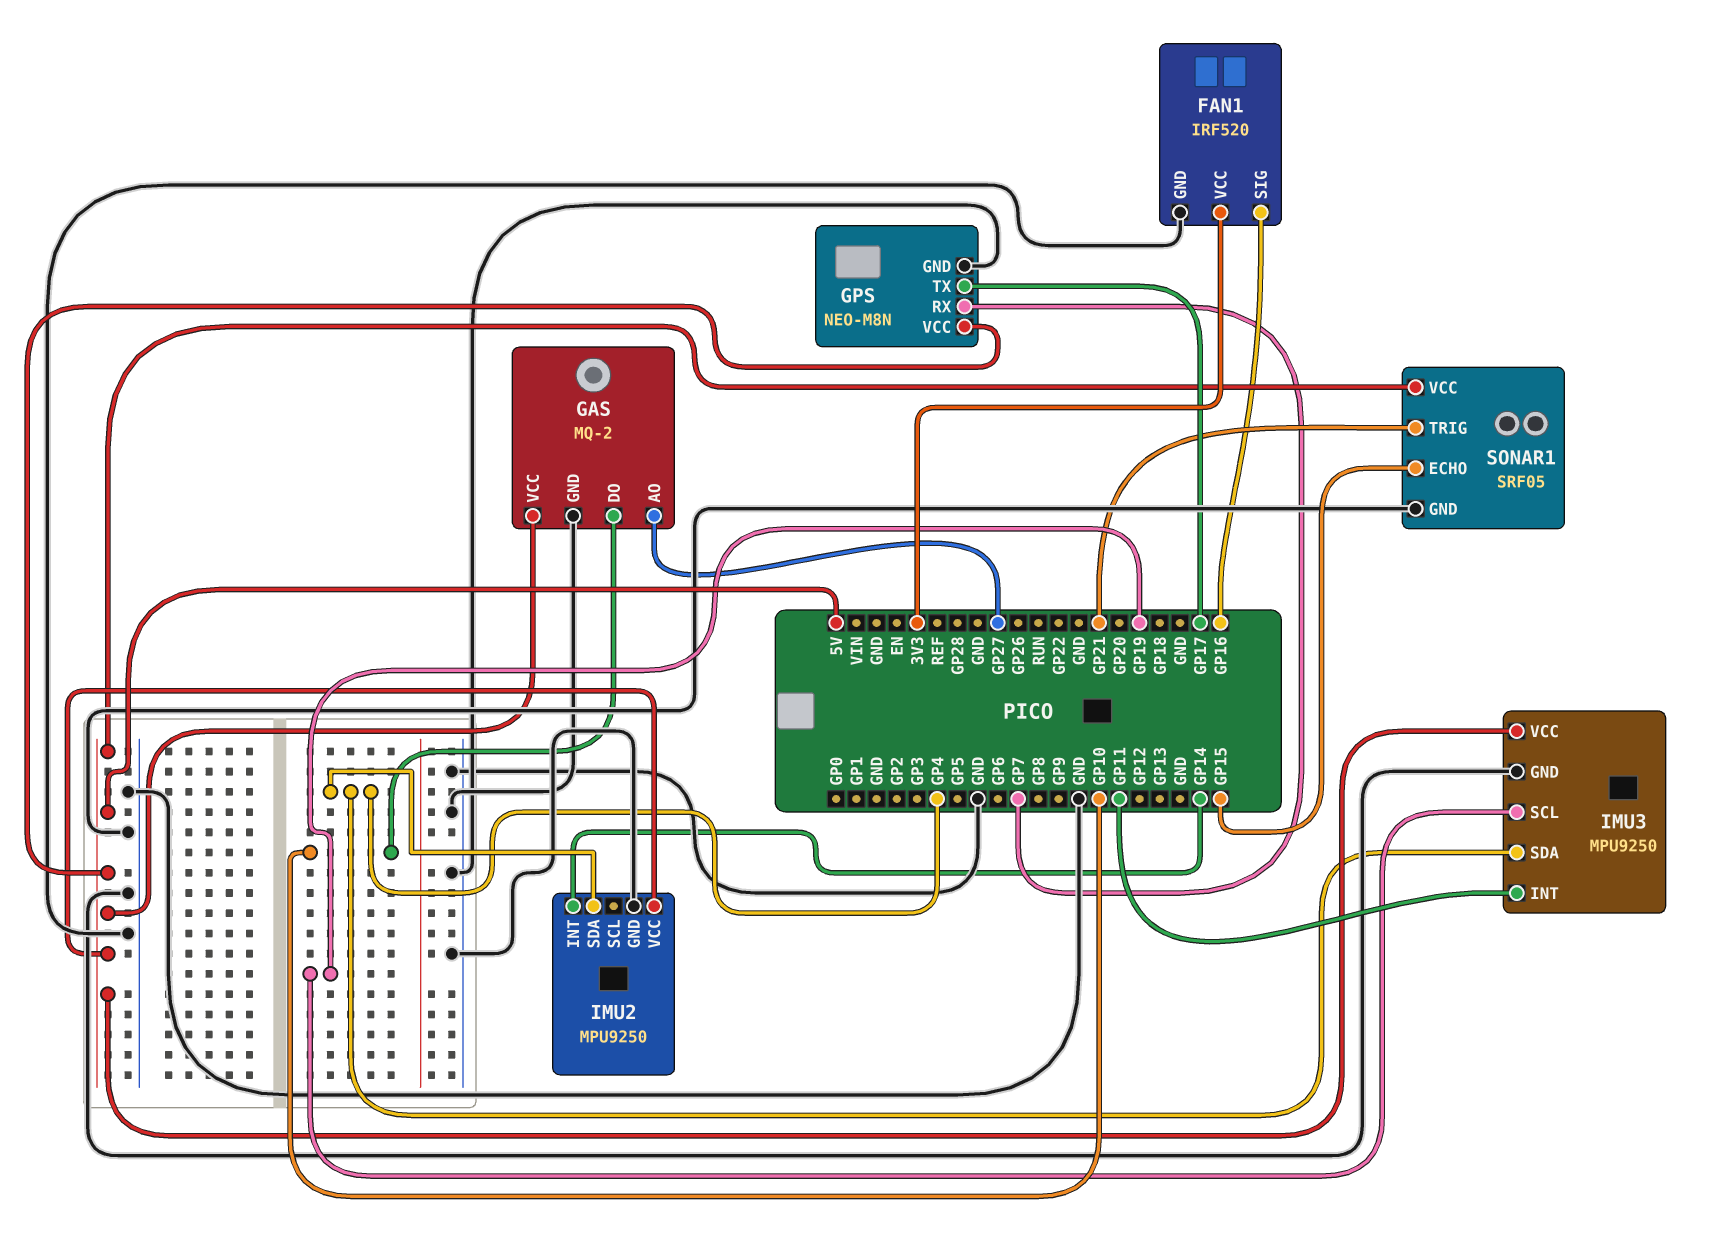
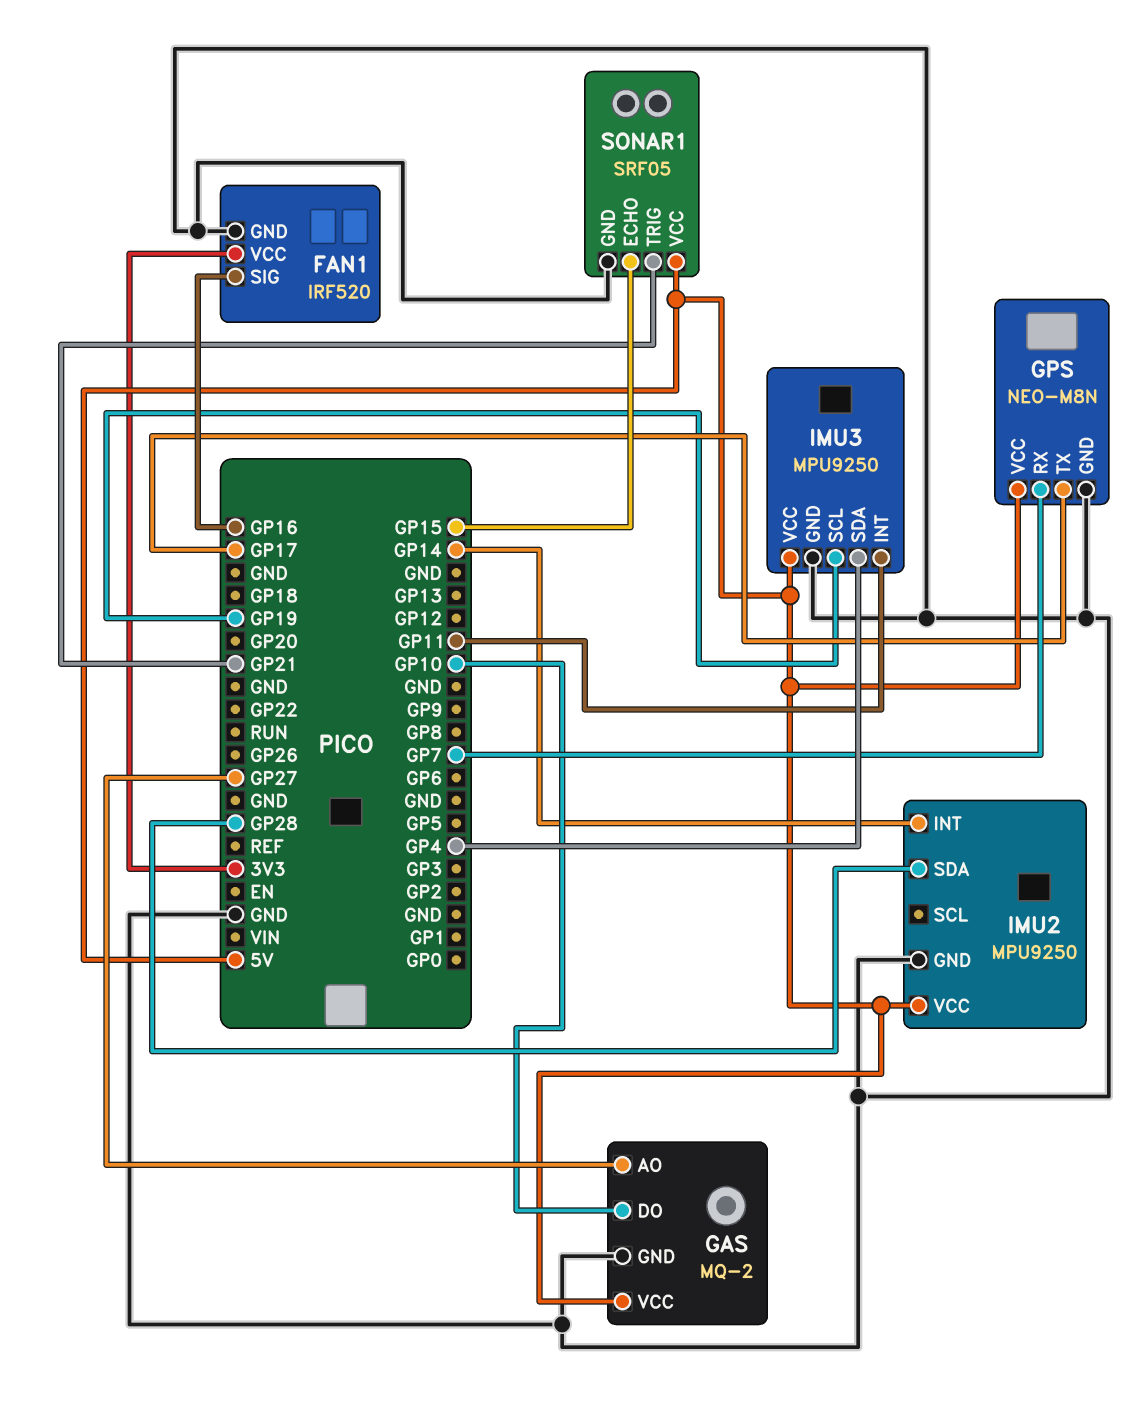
IMU2 pin SDA: GP4 -> GP28

